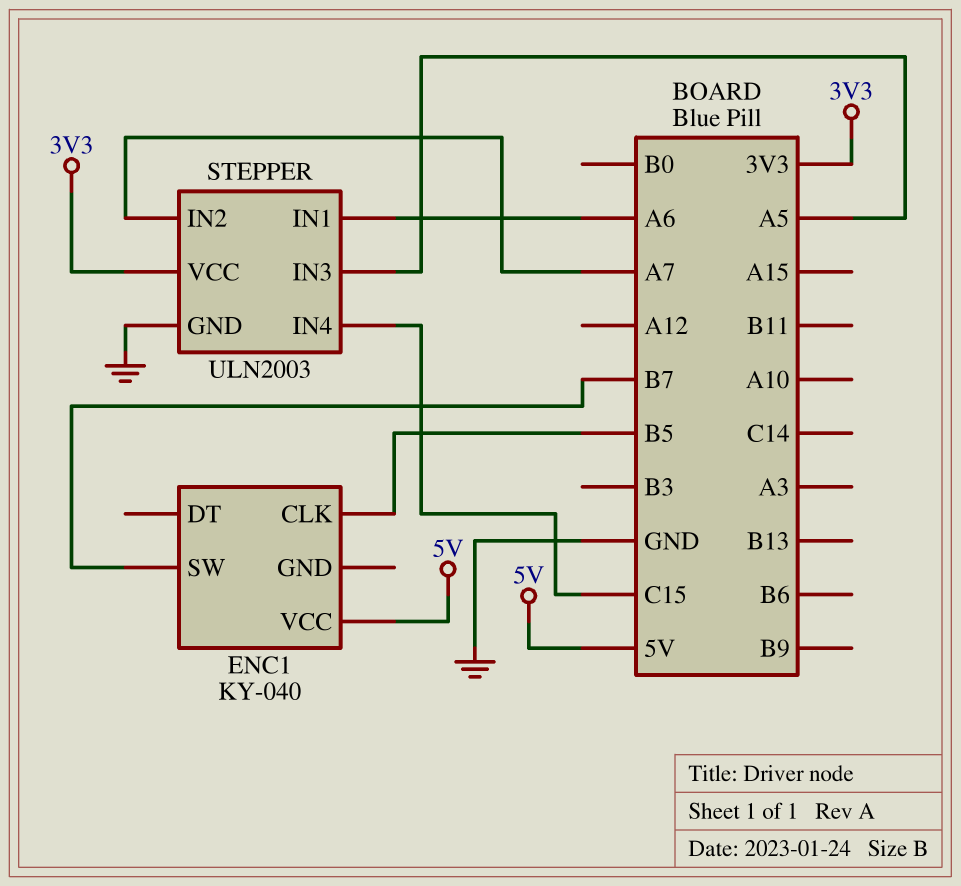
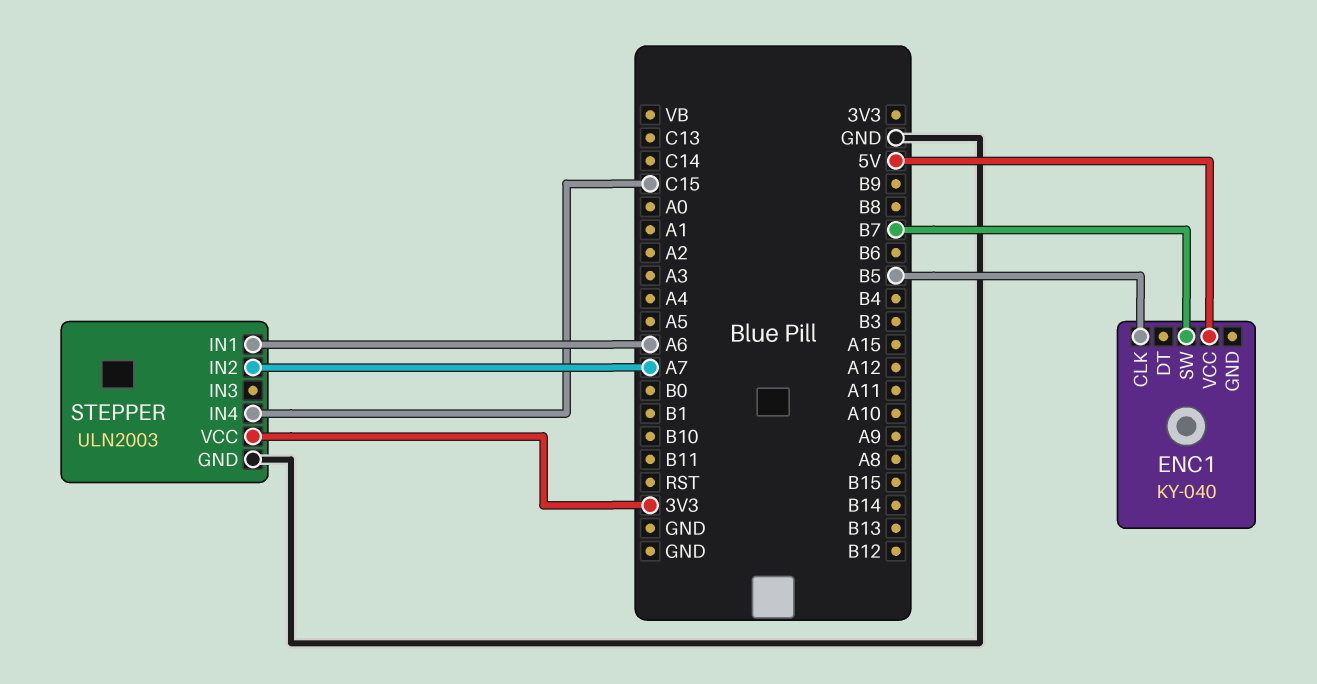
STEPPER pin IN3: A5 -> none

